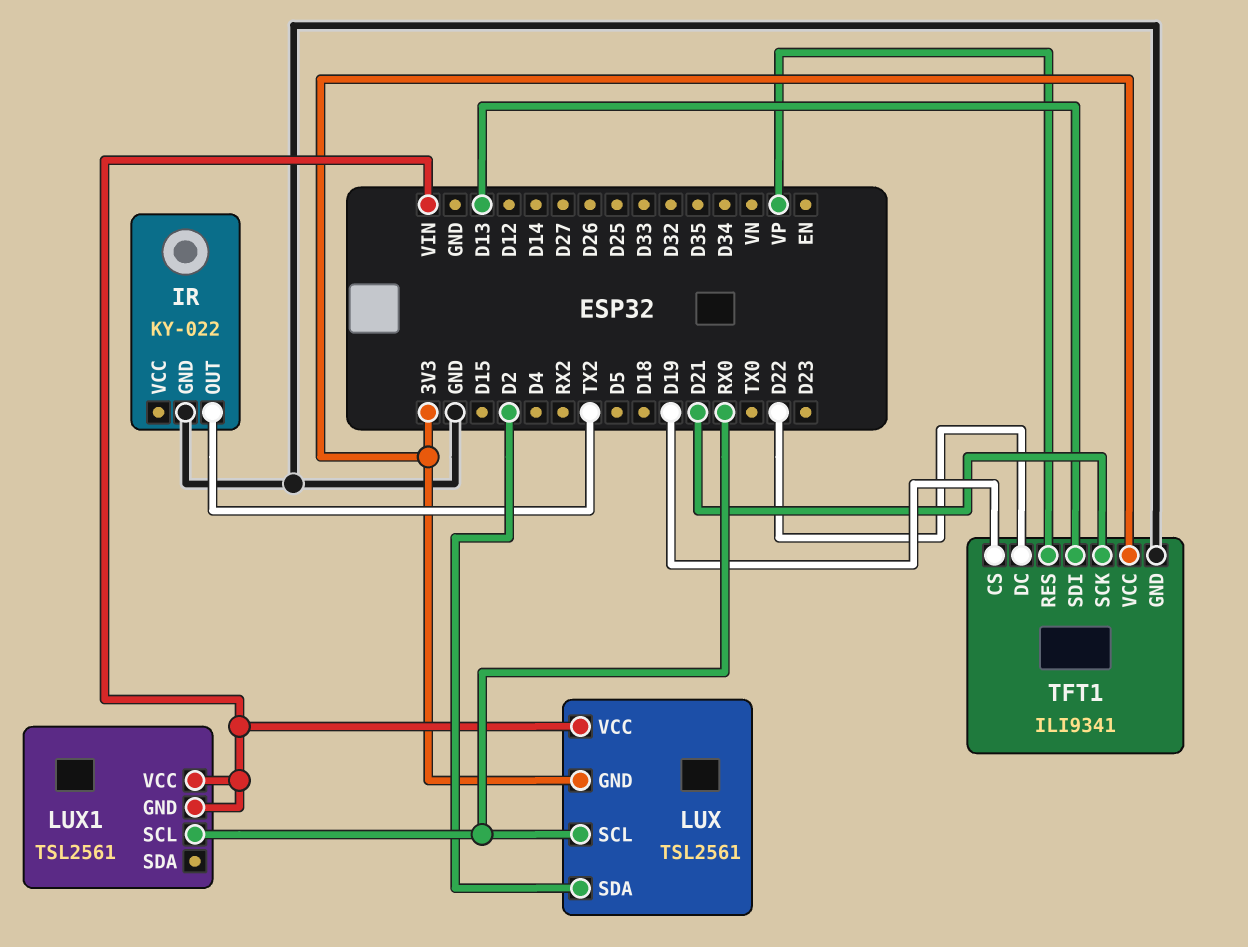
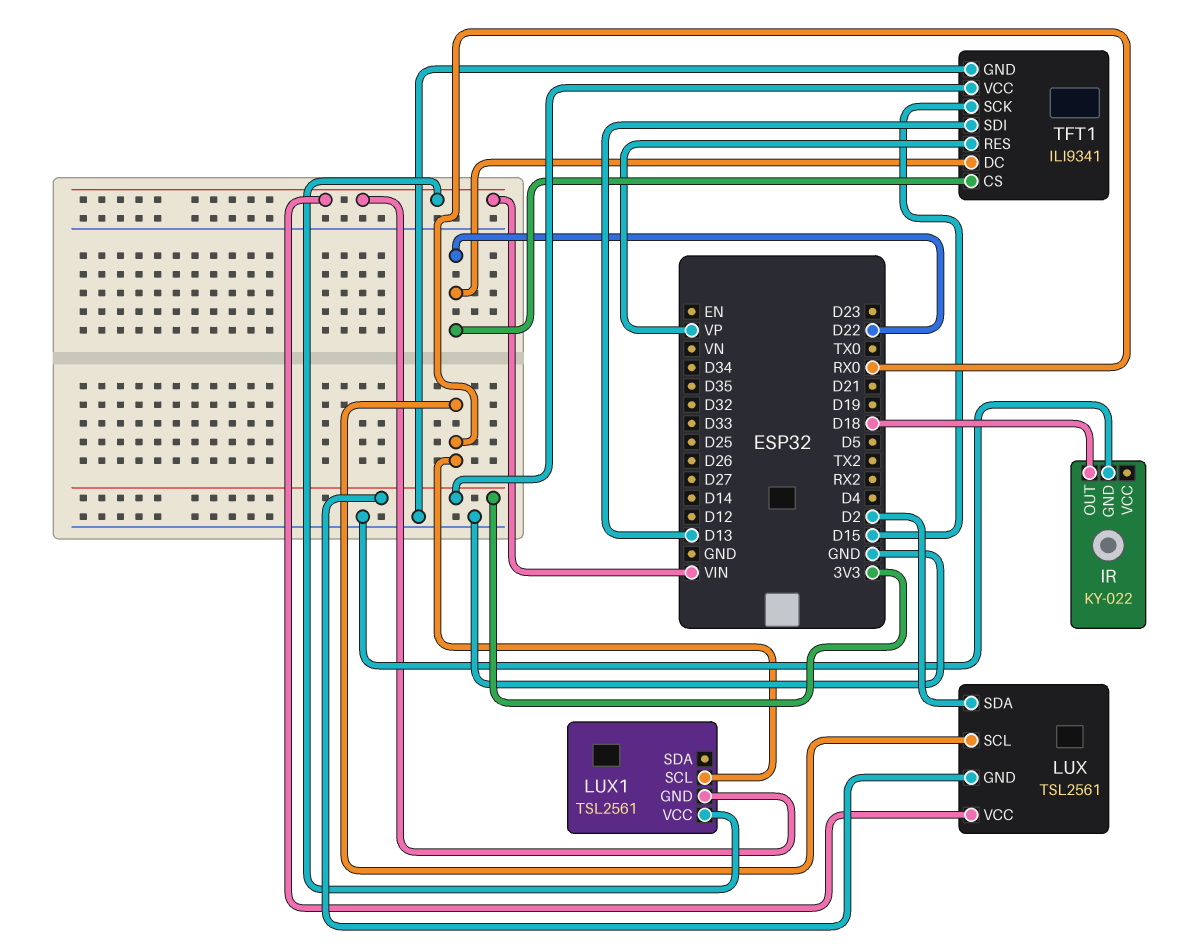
IR pin OUT: TX2 -> D18
TFT1 pin CS: D19 -> D22
TFT1 pin SCK: D21 -> D15

